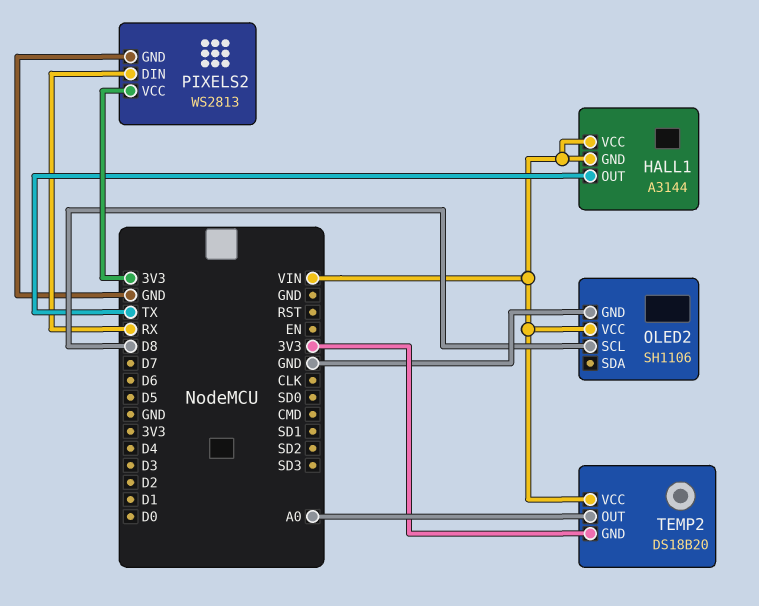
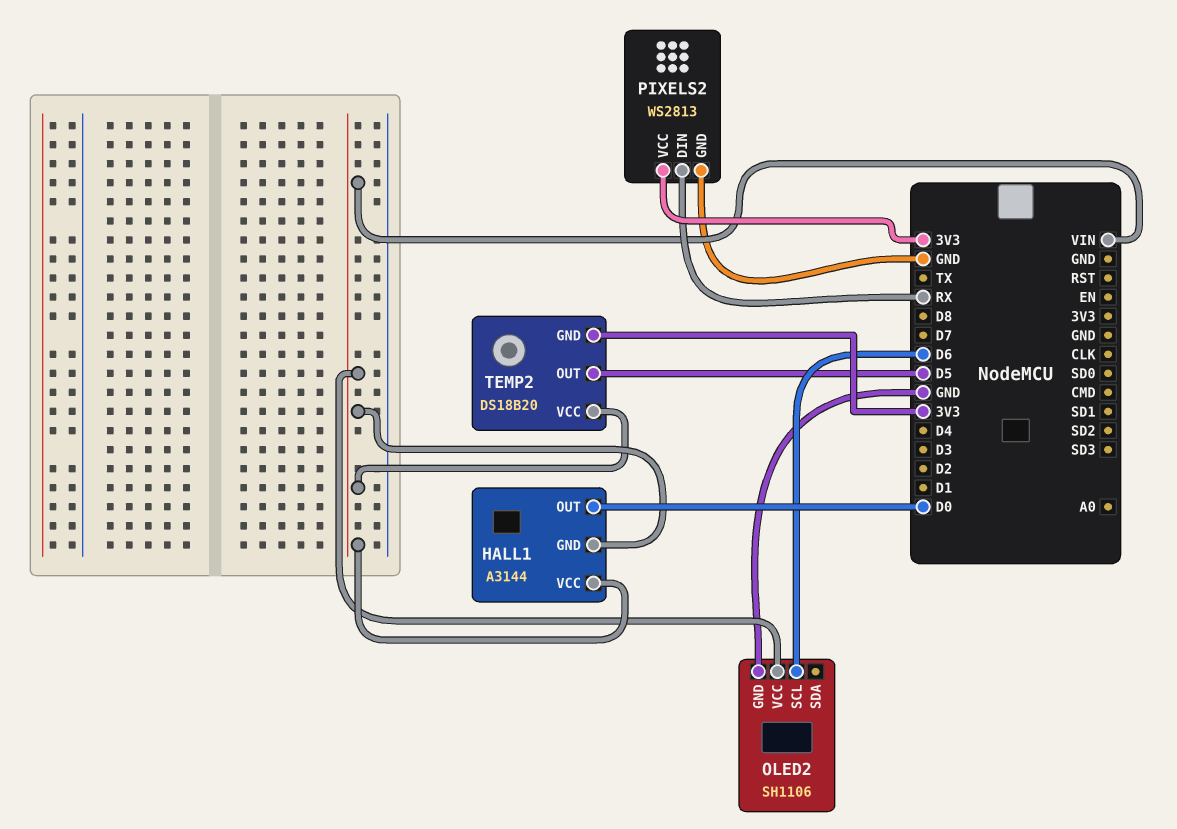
HALL1 pin OUT: TX -> D0
OLED2 pin SCL: D8 -> D6
TEMP2 pin OUT: A0 -> D5

